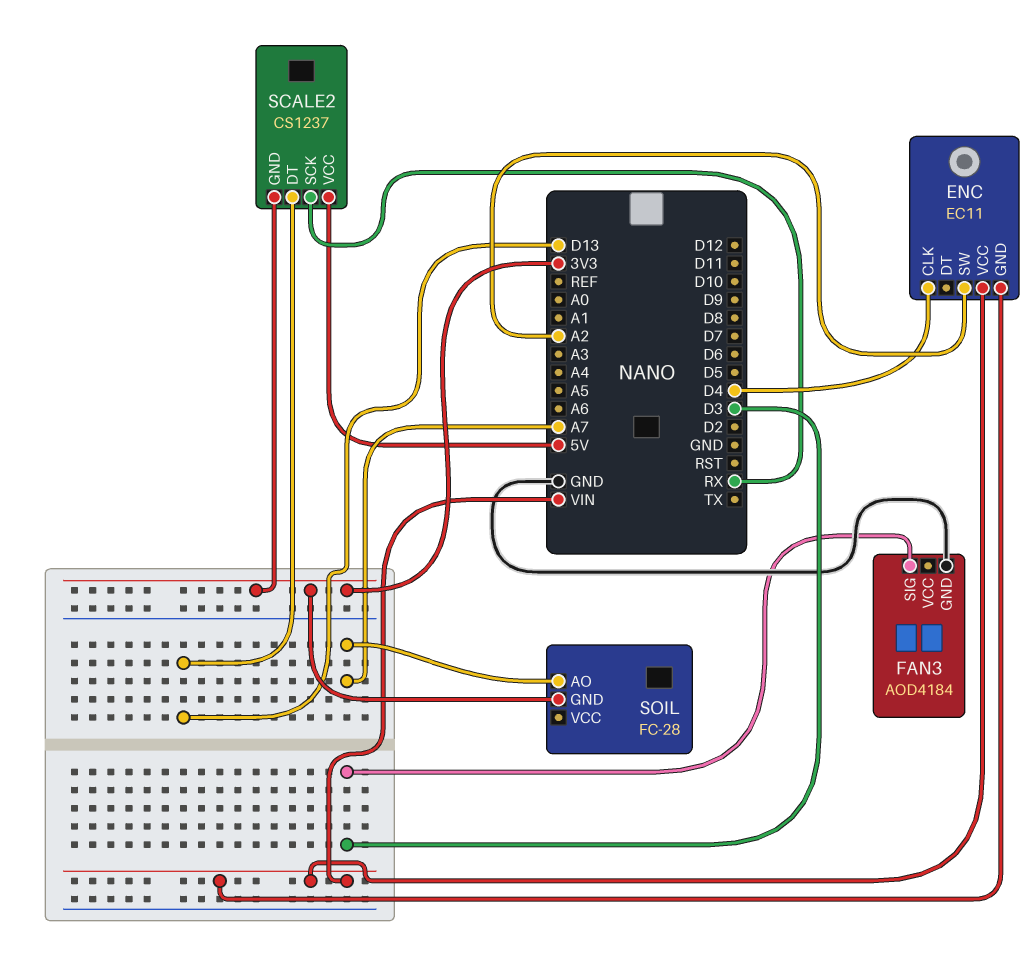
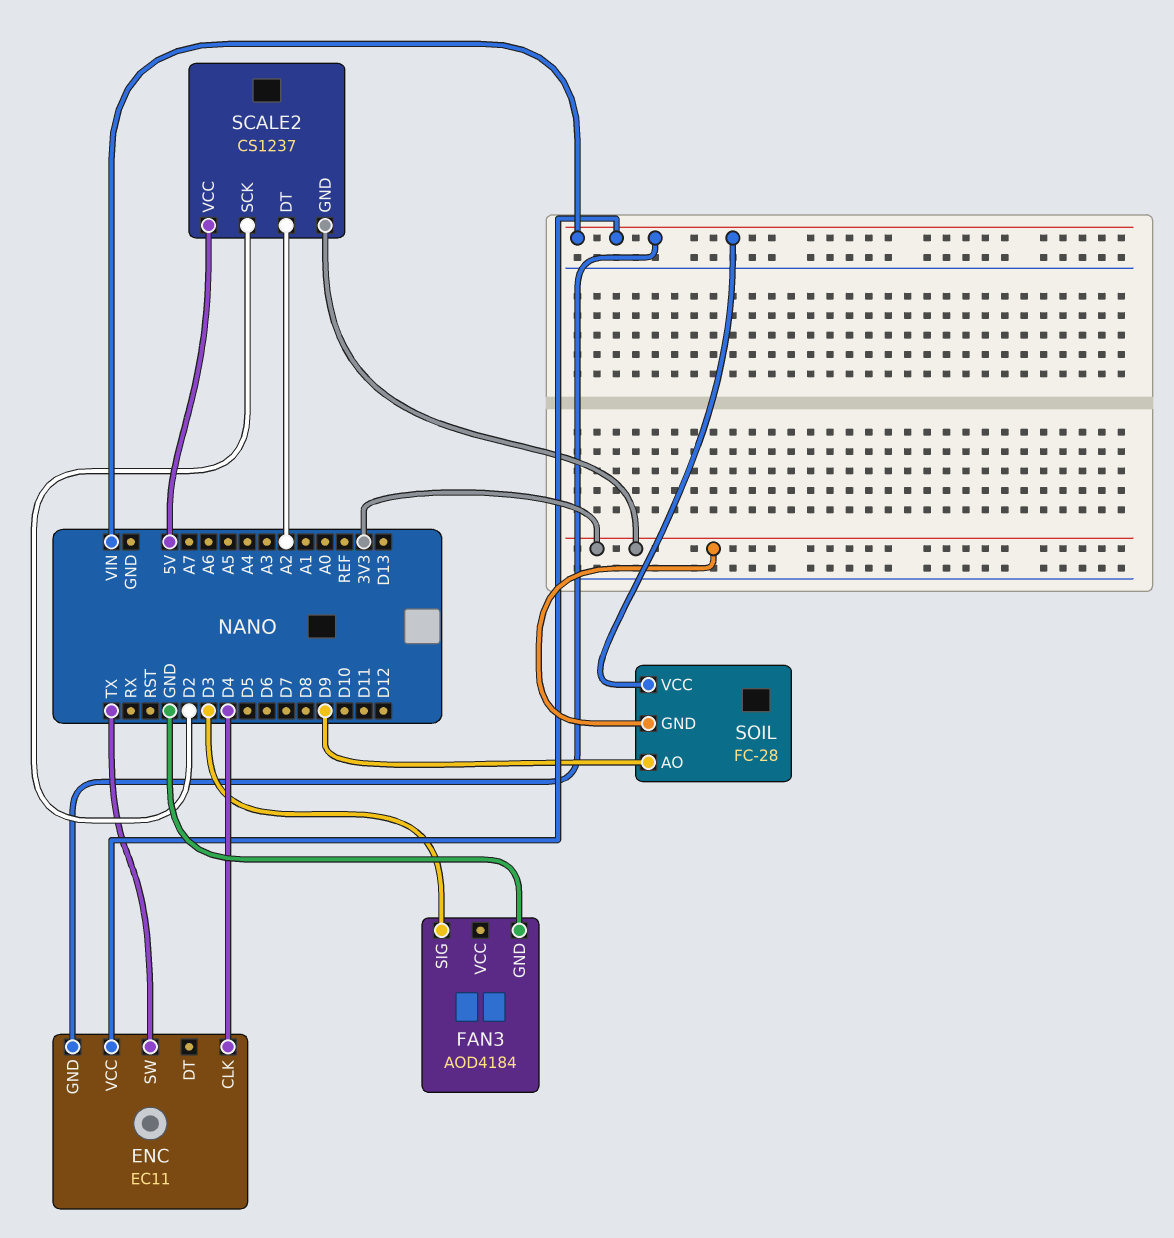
ENC pin SW: A2 -> TX
SCALE2 pin DT: D13 -> A2
SCALE2 pin SCK: RX -> D2
SOIL pin AO: A7 -> D9
SOIL pin VCC: none -> VIN

